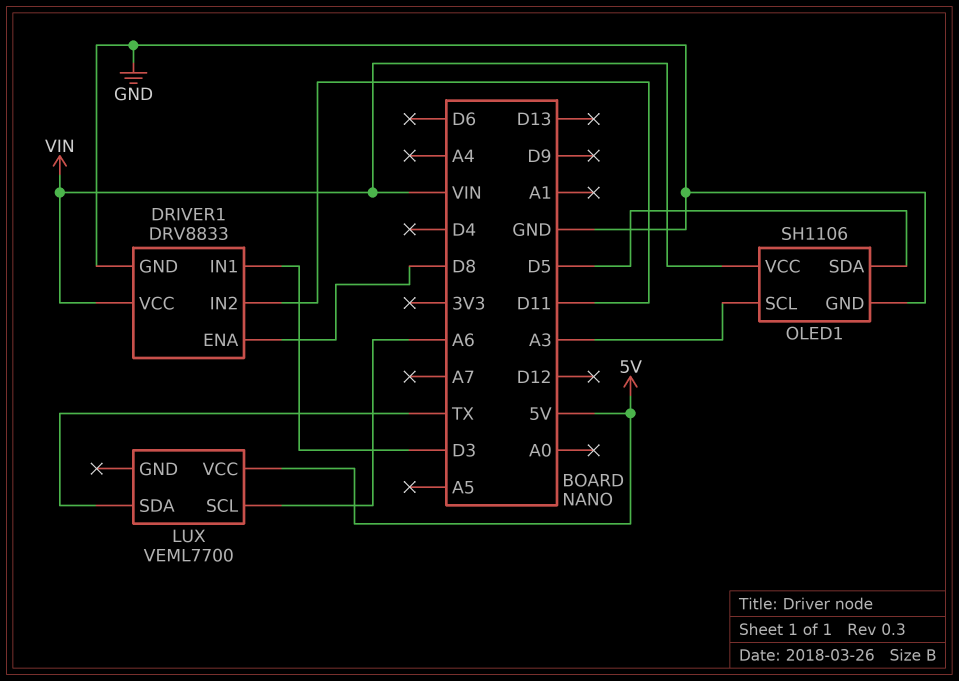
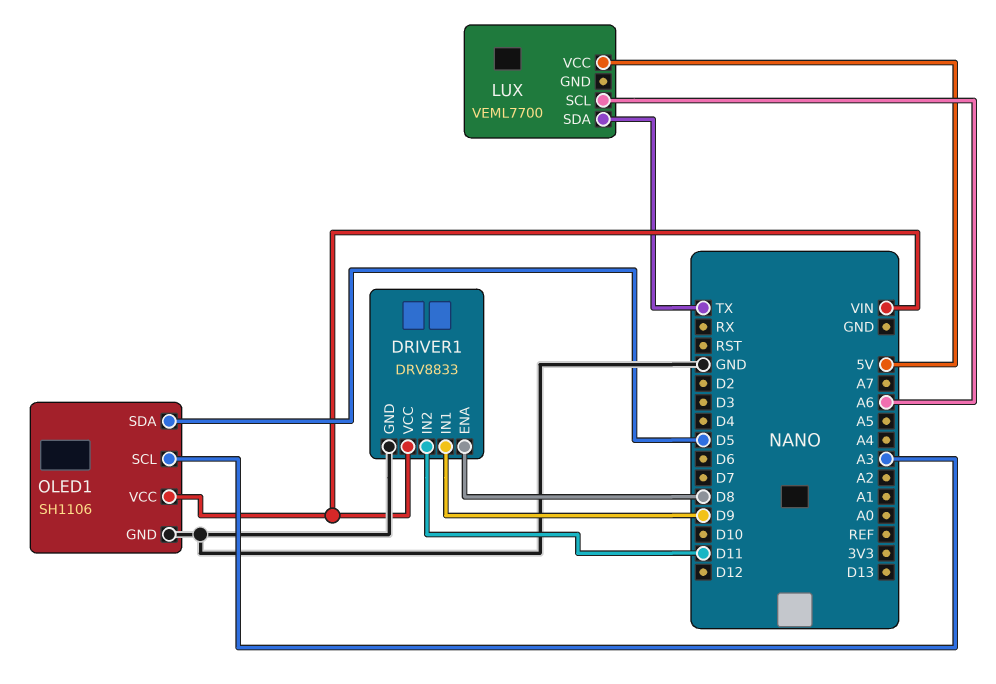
DRIVER1 pin IN1: D3 -> D9

